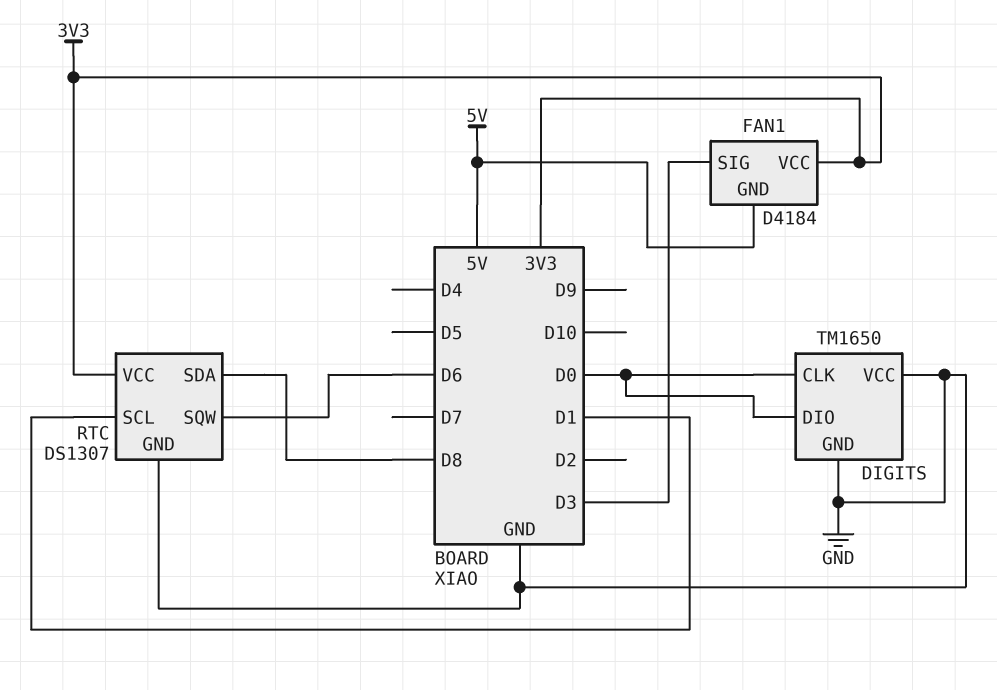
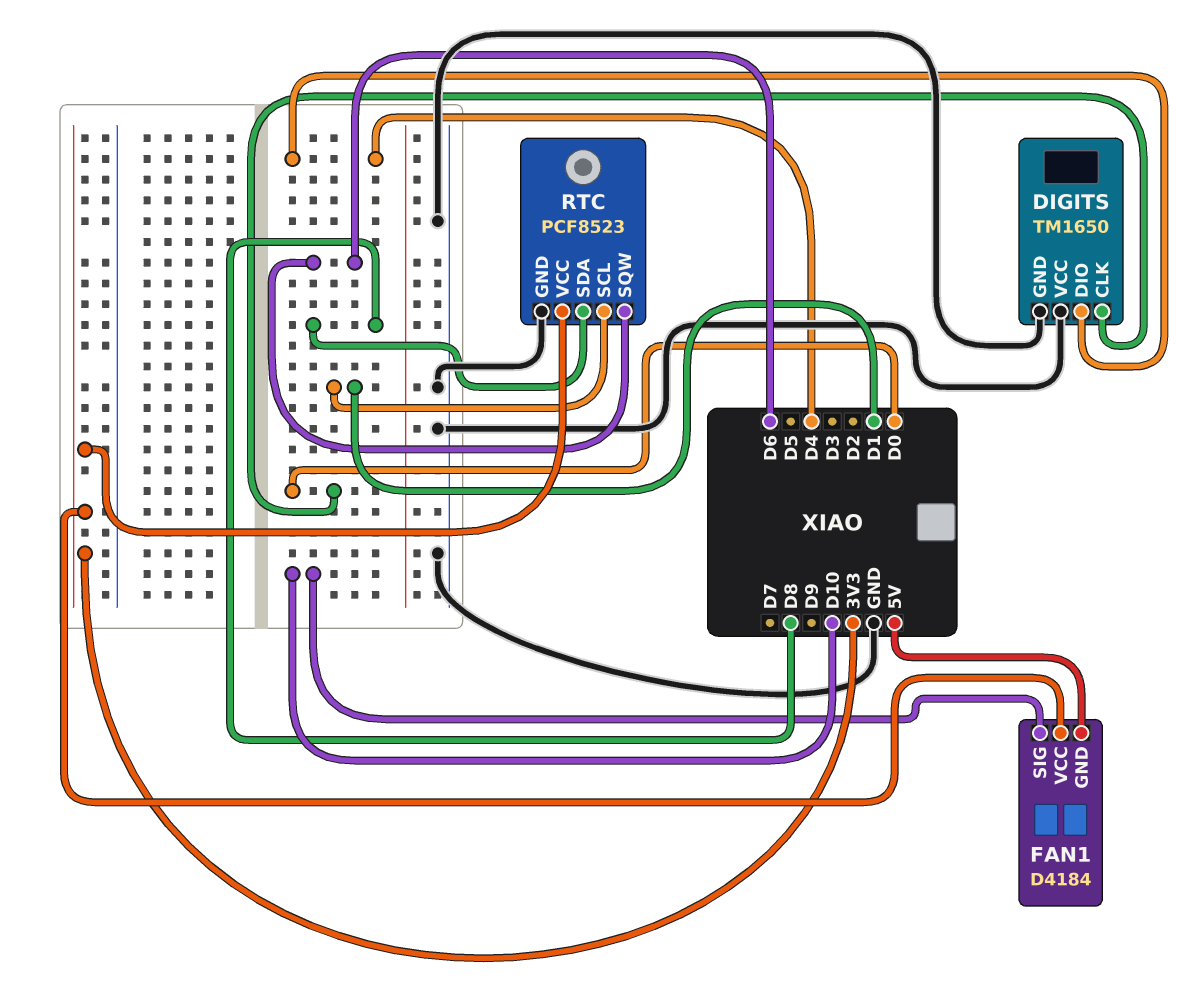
DIGITS pin DIO: D0 -> D4
FAN1 pin SIG: D3 -> D10
RTC: DS1307 -> PCF8523

